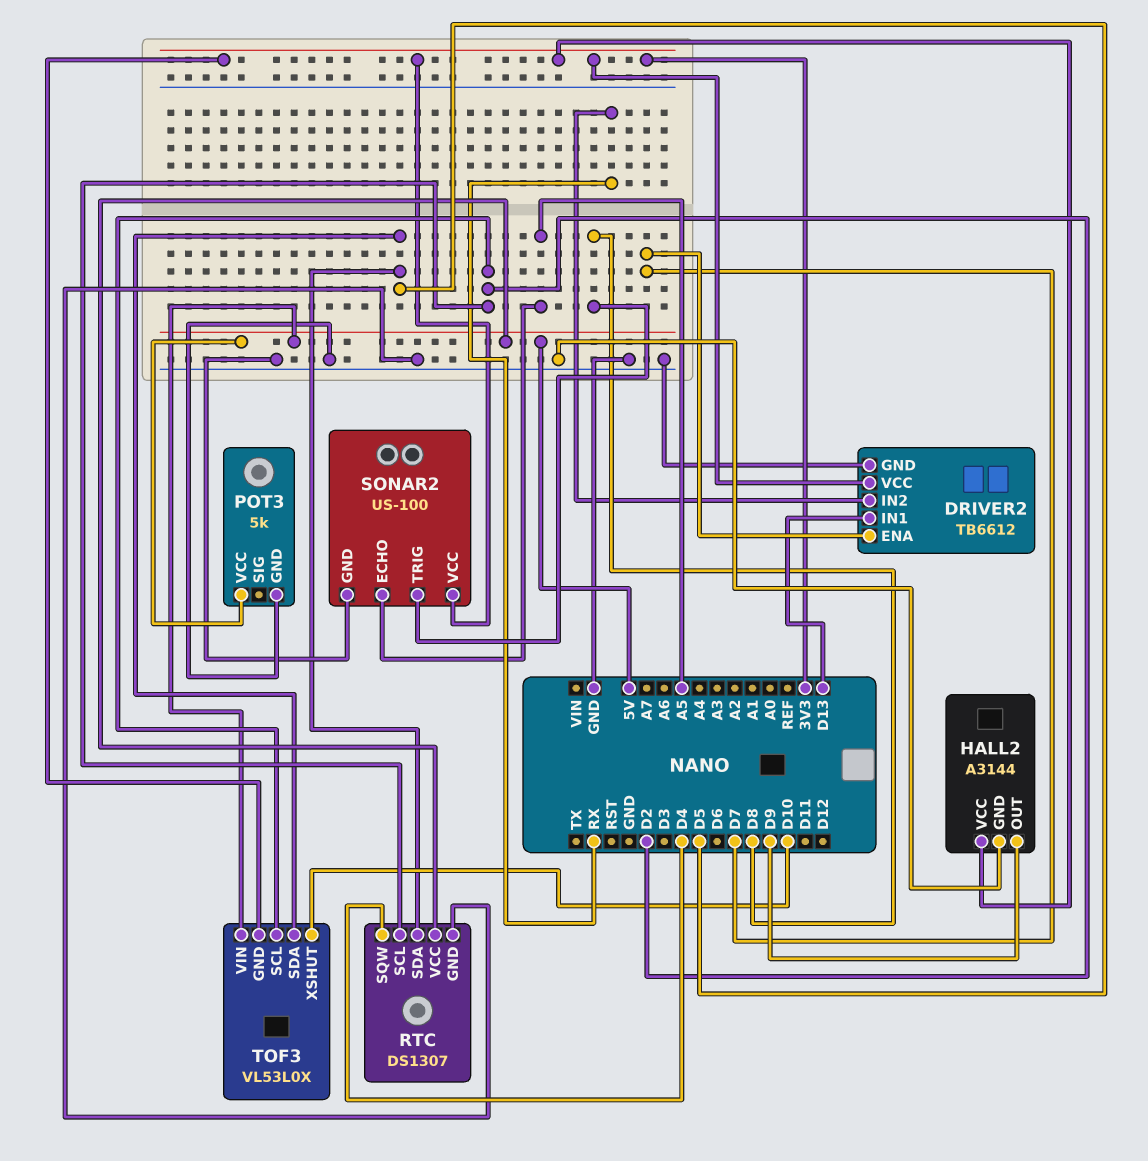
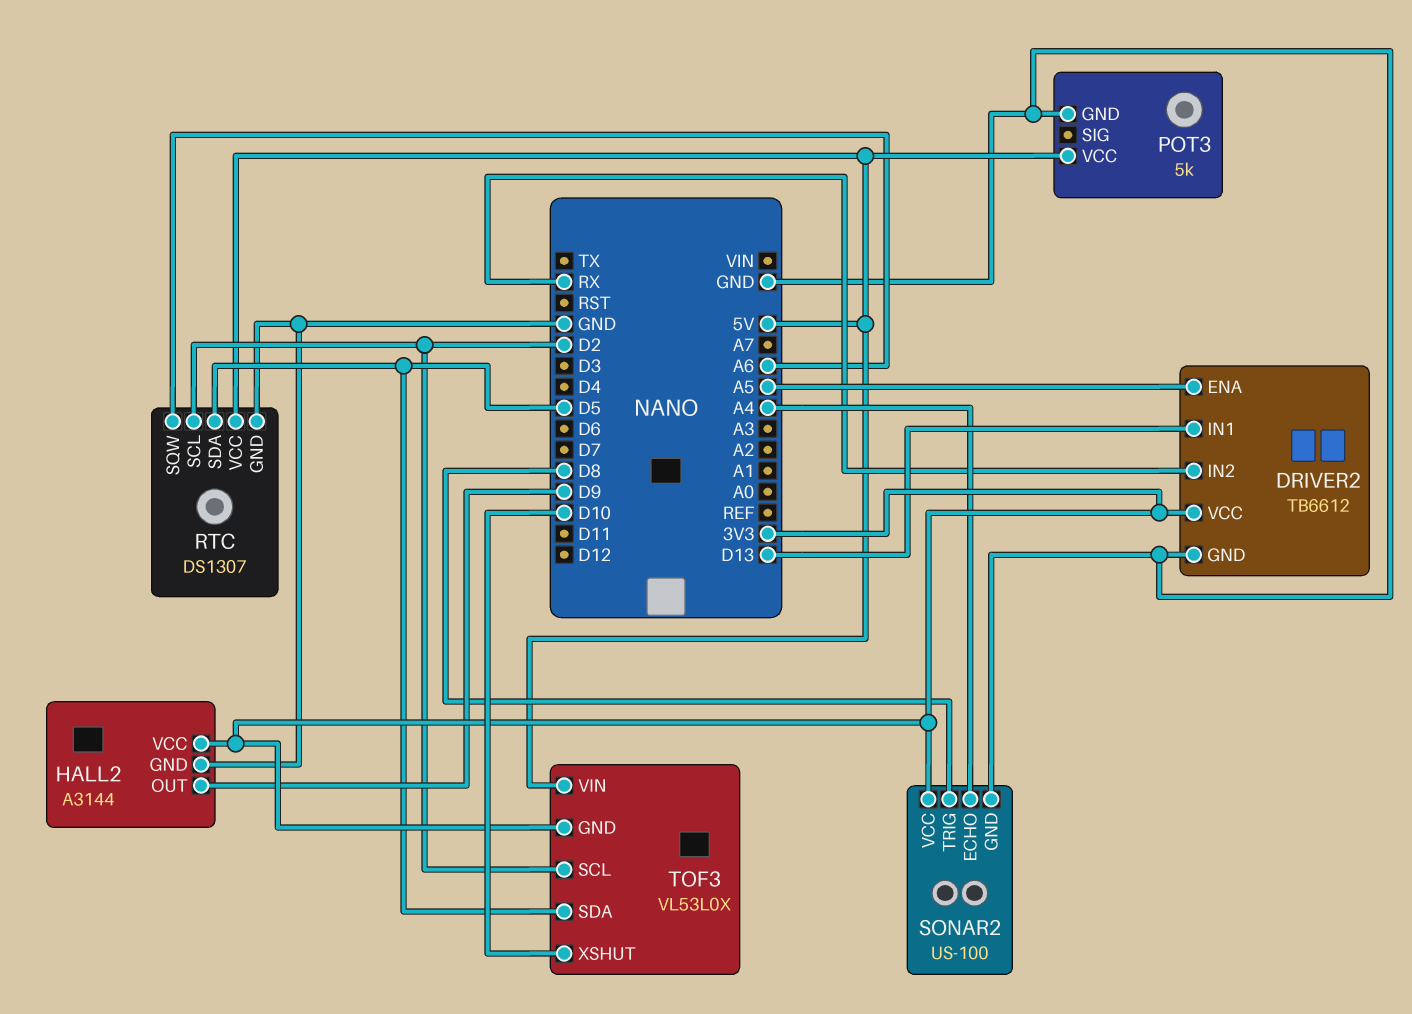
DRIVER2 pin ENA: D7 -> A5
RTC pin SQW: D4 -> A6
SONAR2 pin ECHO: A5 -> A4

